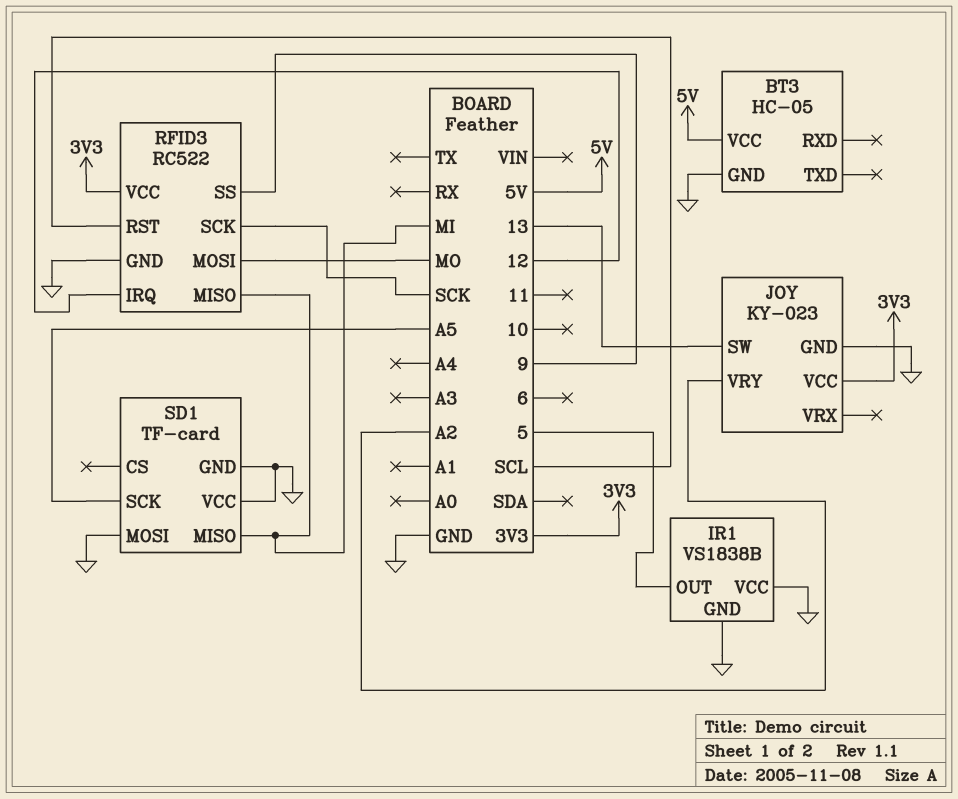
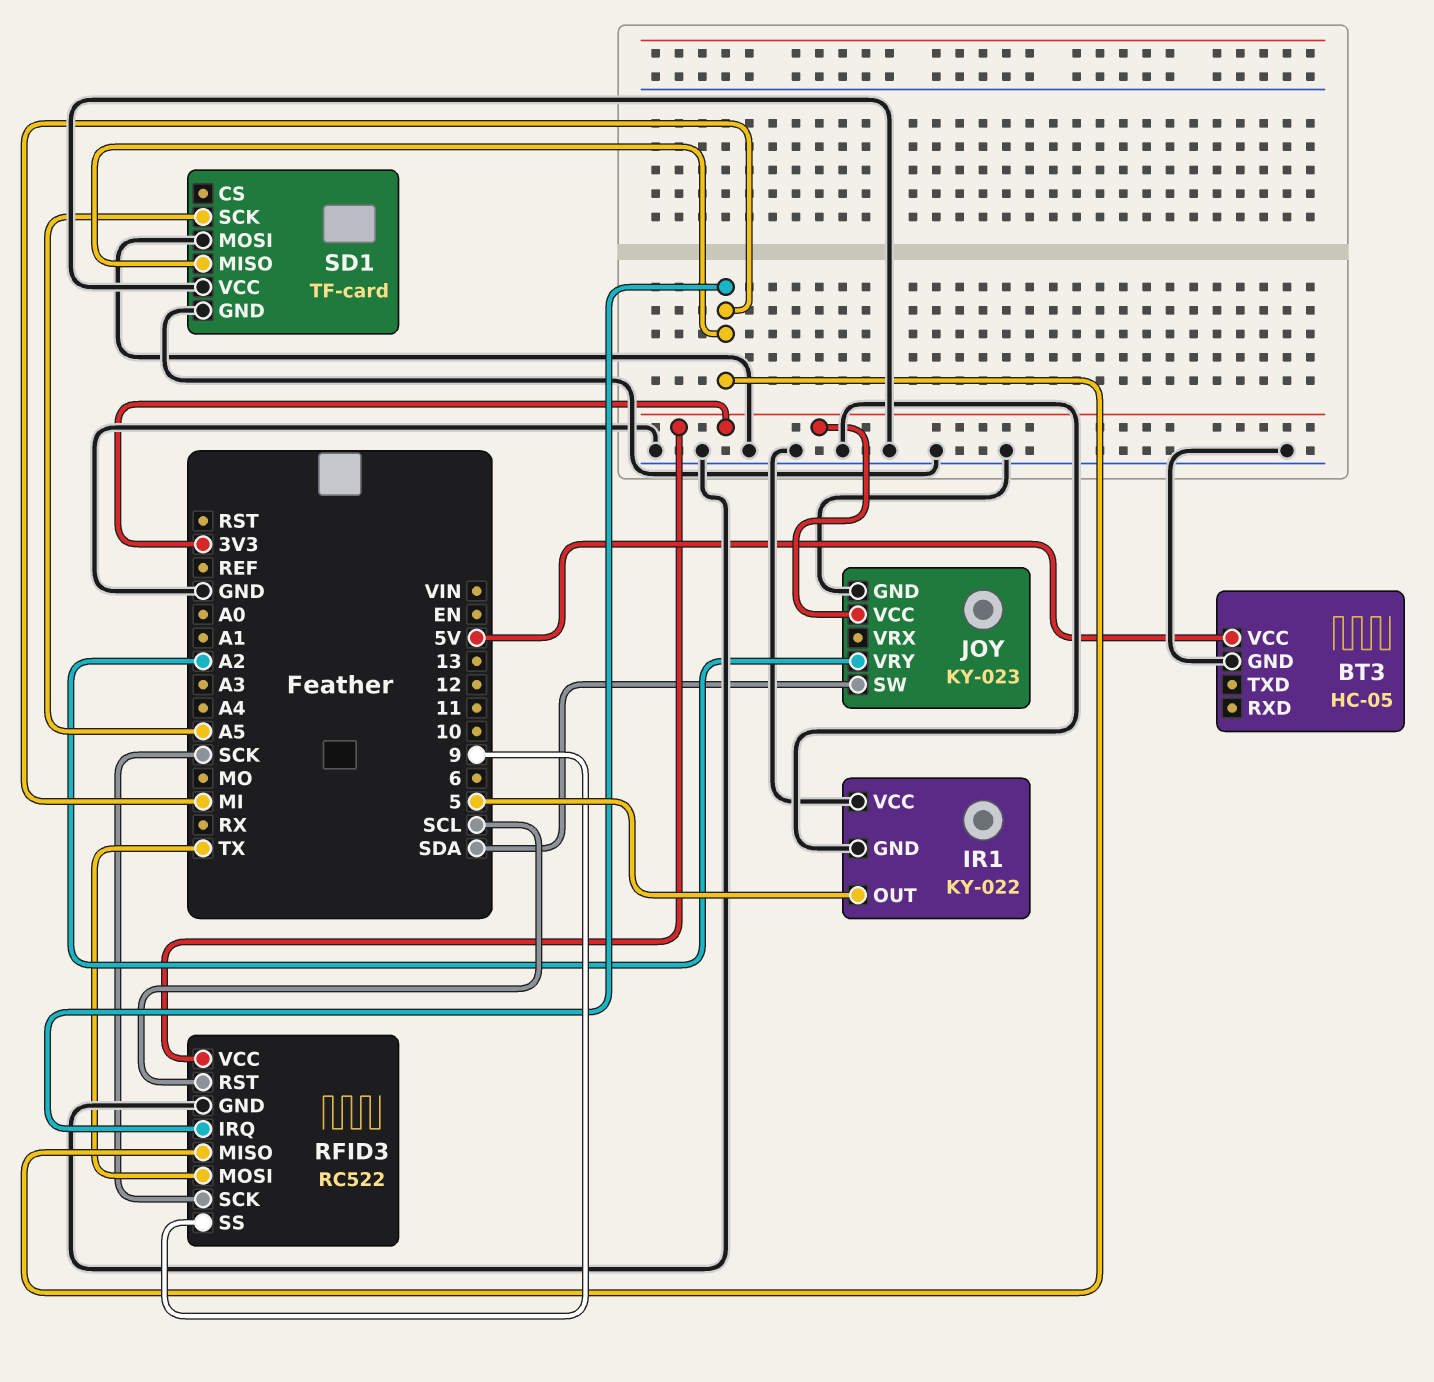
IR1: VS1838B -> KY-022
JOY pin SW: 13 -> SDA
RFID3 pin IRQ: 12 -> MI
RFID3 pin MOSI: MO -> TX

